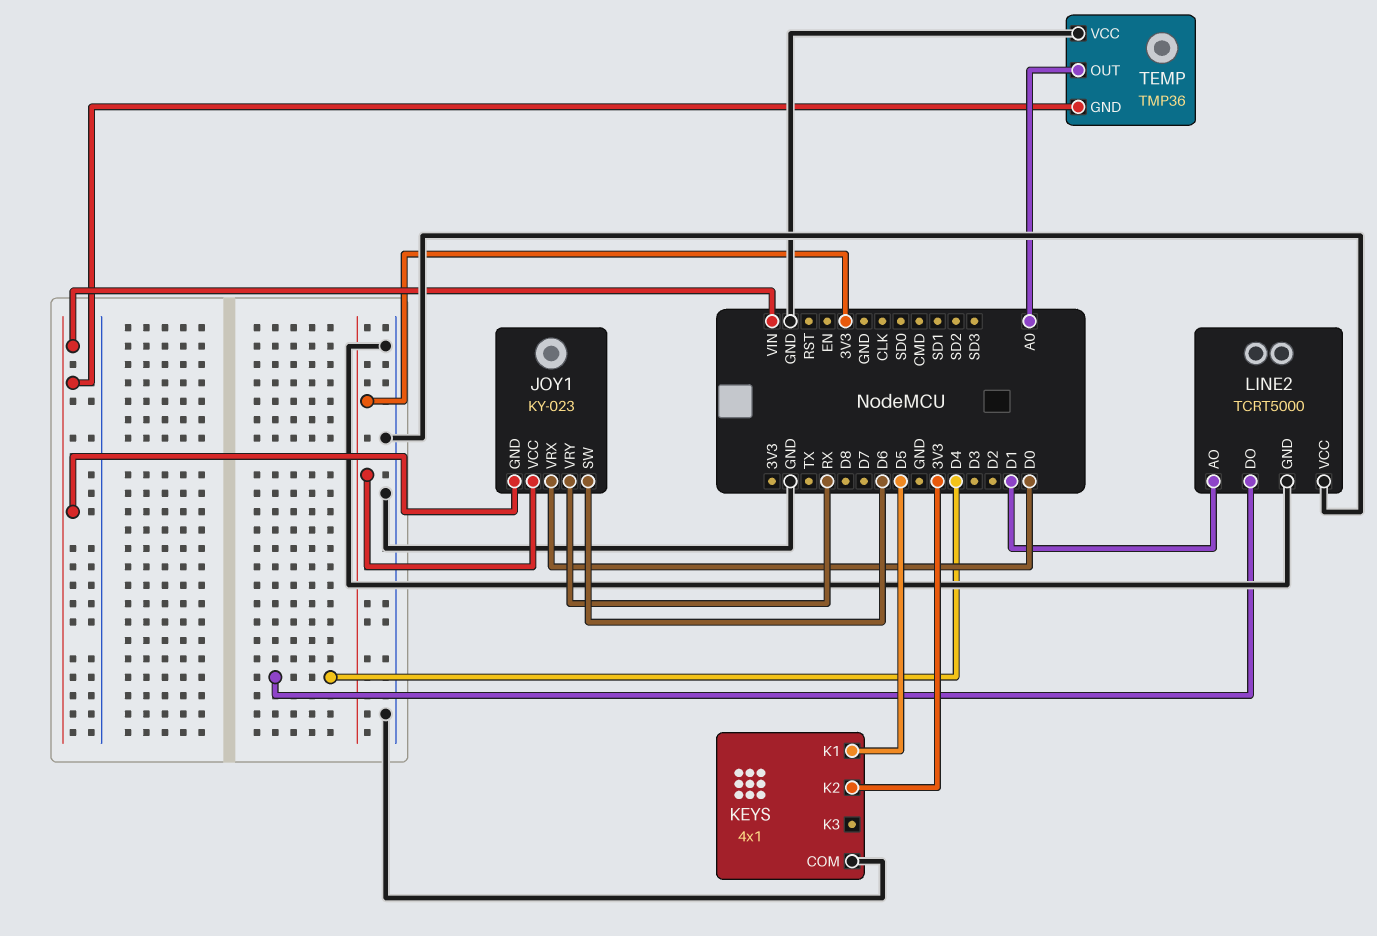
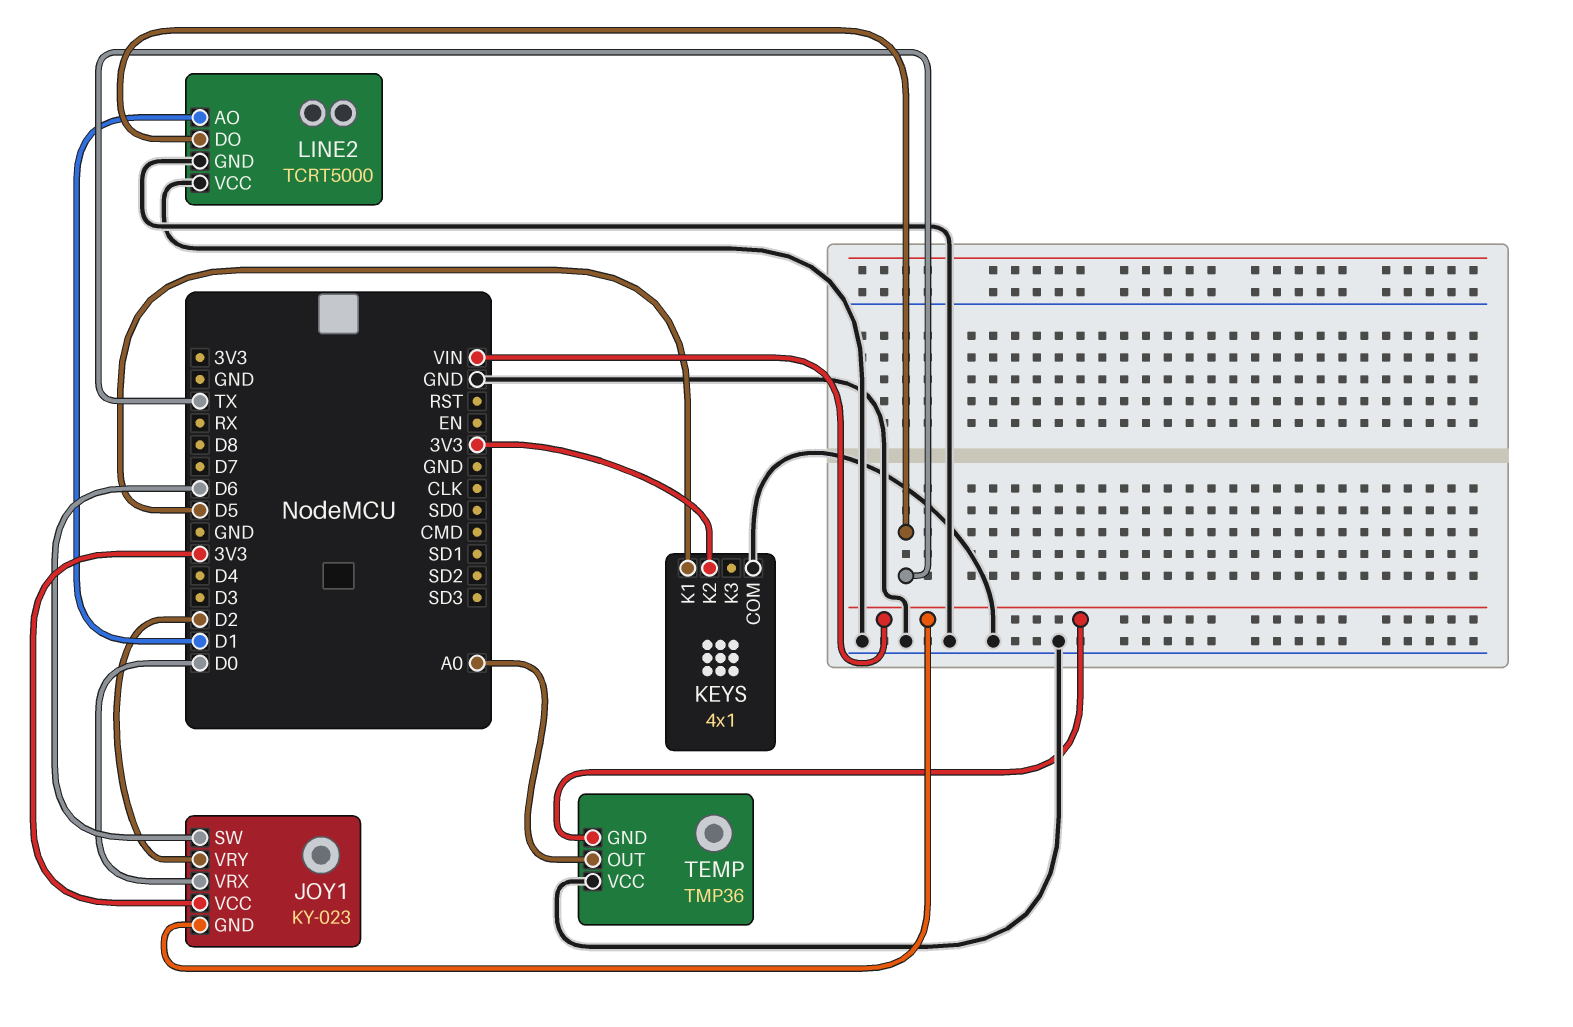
JOY1 pin VRY: RX -> D2
LINE2 pin DO: D4 -> TX

